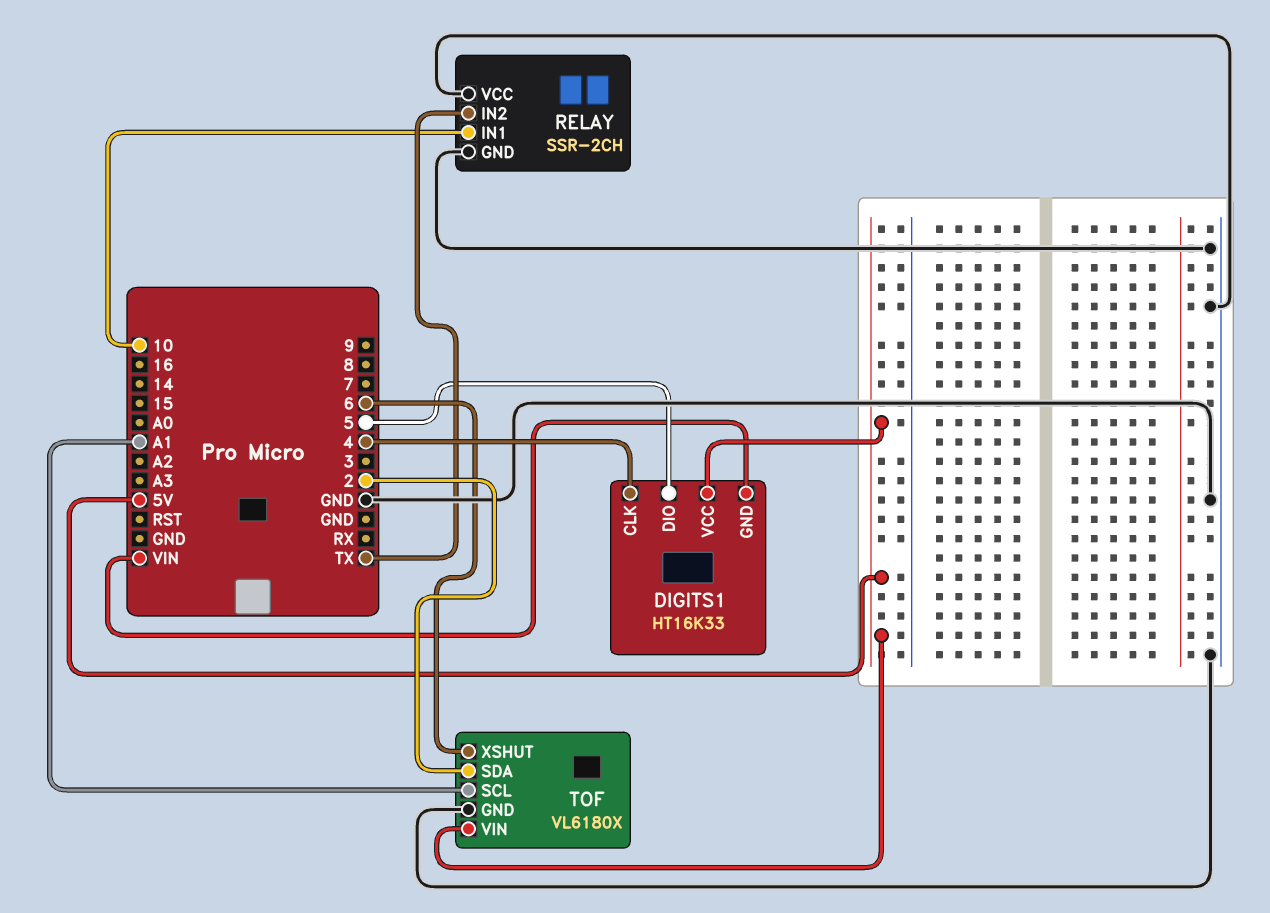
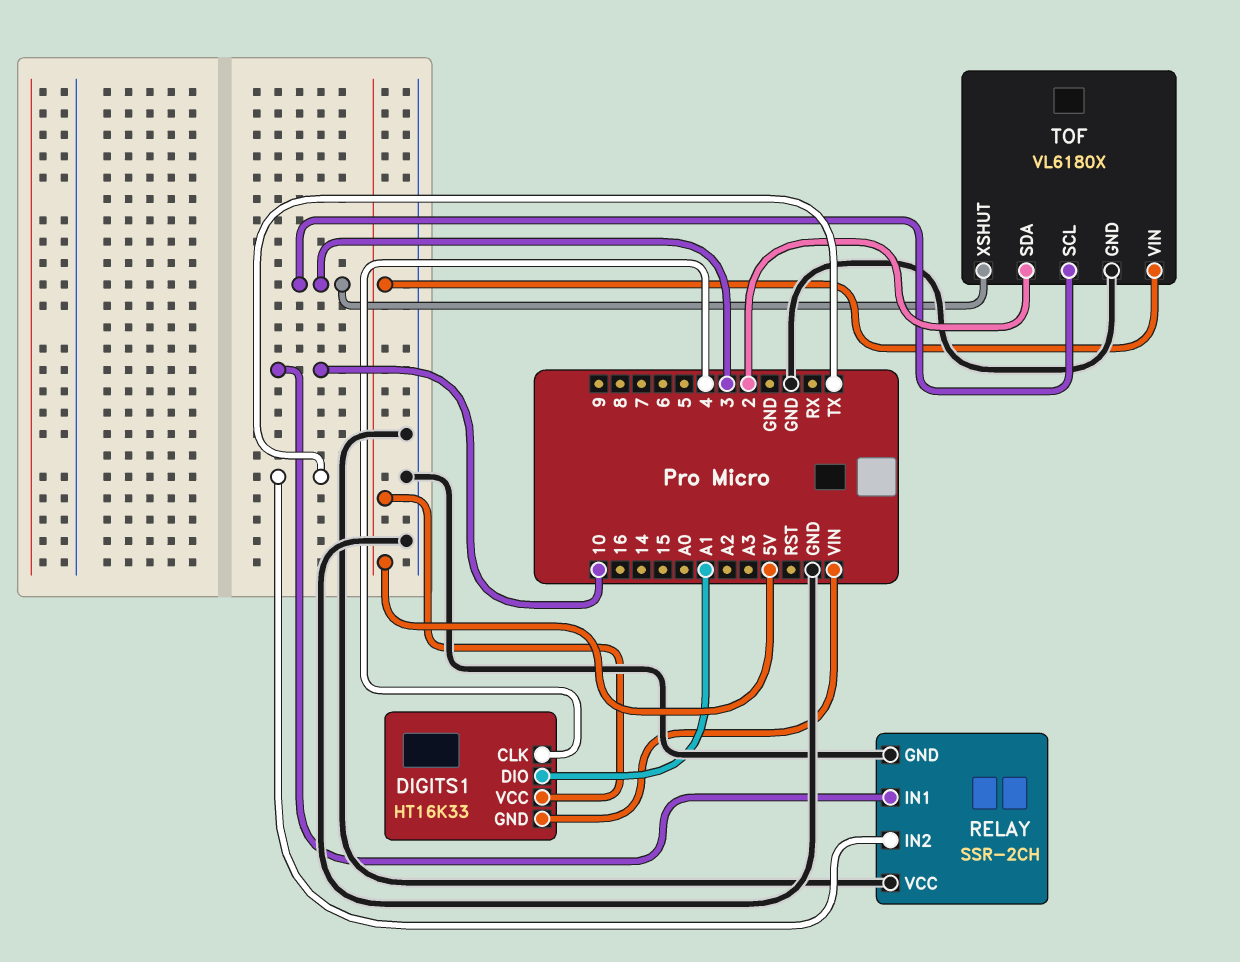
DIGITS1 pin DIO: 5 -> A1
TOF pin SCL: A1 -> 3
TOF pin XSHUT: 6 -> 3

